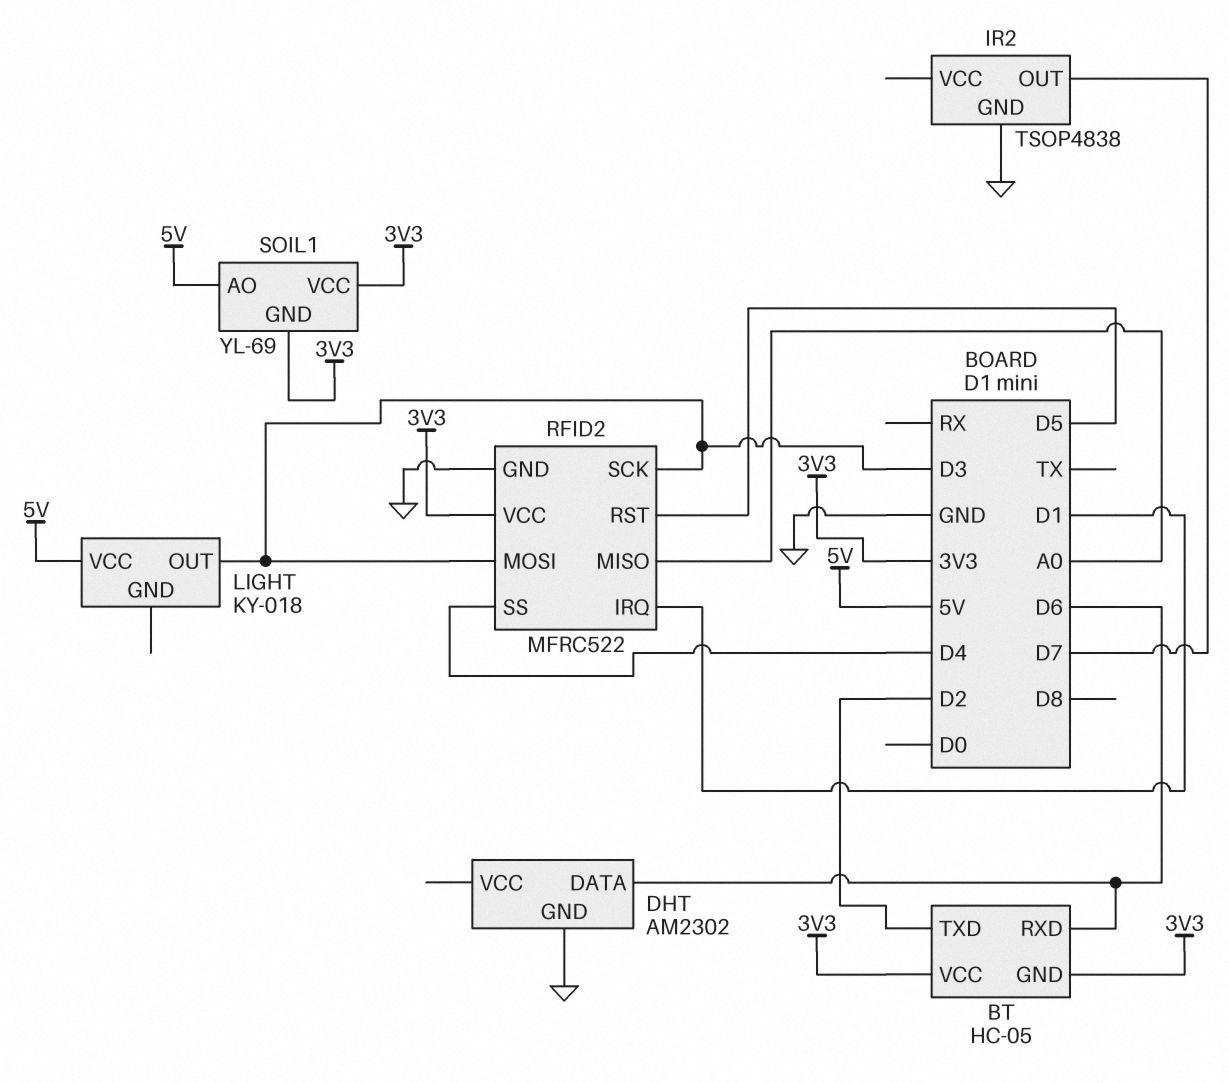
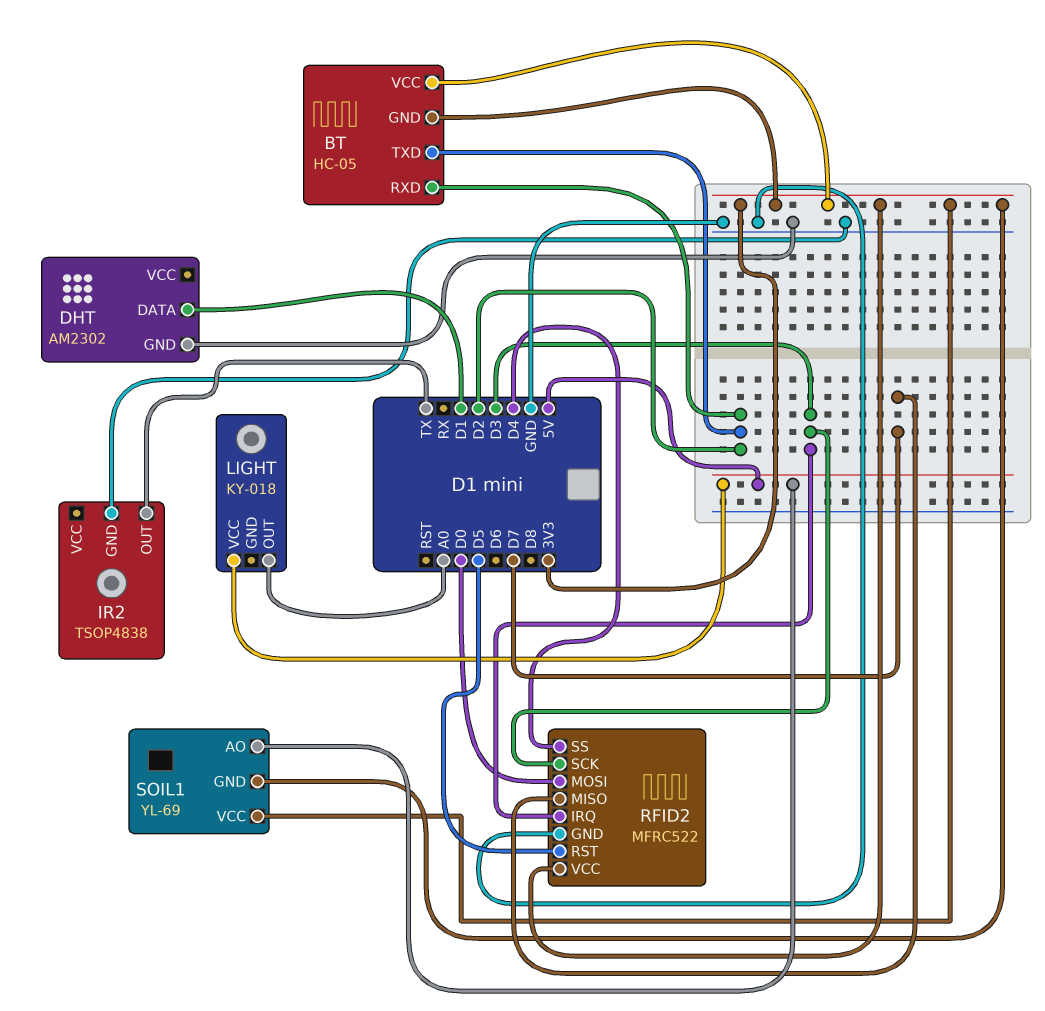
BT pin RXD: D6 -> D2
DHT pin DATA: D6 -> D1
IR2 pin OUT: D7 -> TX
LIGHT pin OUT: D3 -> A0
RFID2 pin IRQ: D1 -> D3
RFID2 pin MISO: A0 -> D7
RFID2 pin MOSI: D3 -> D0

